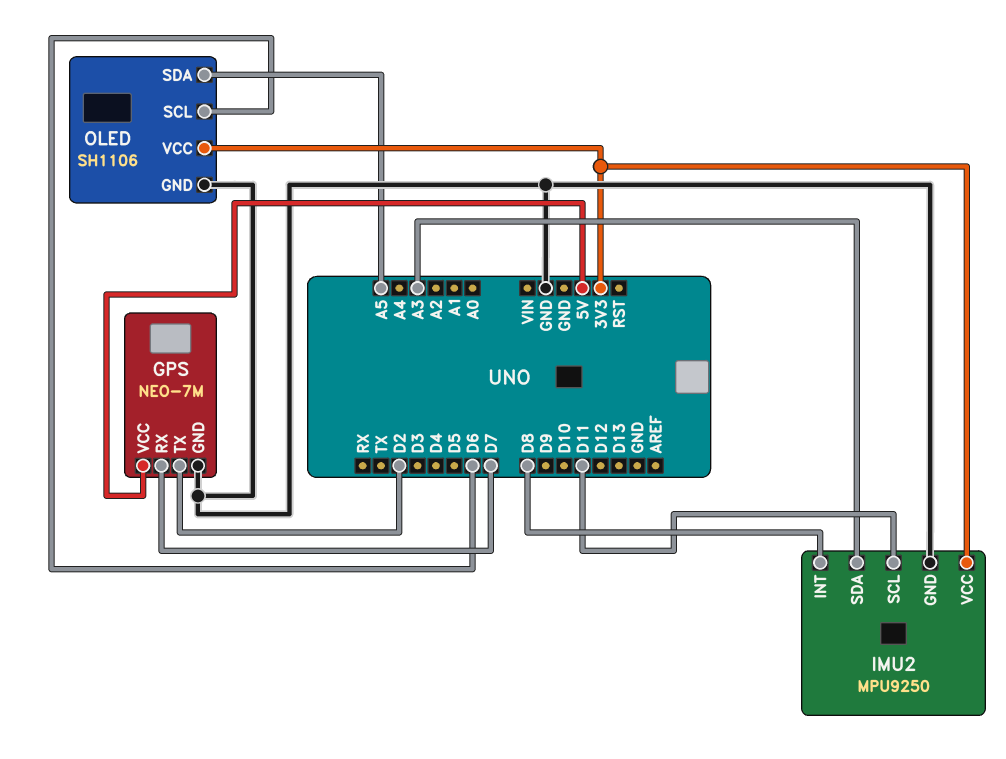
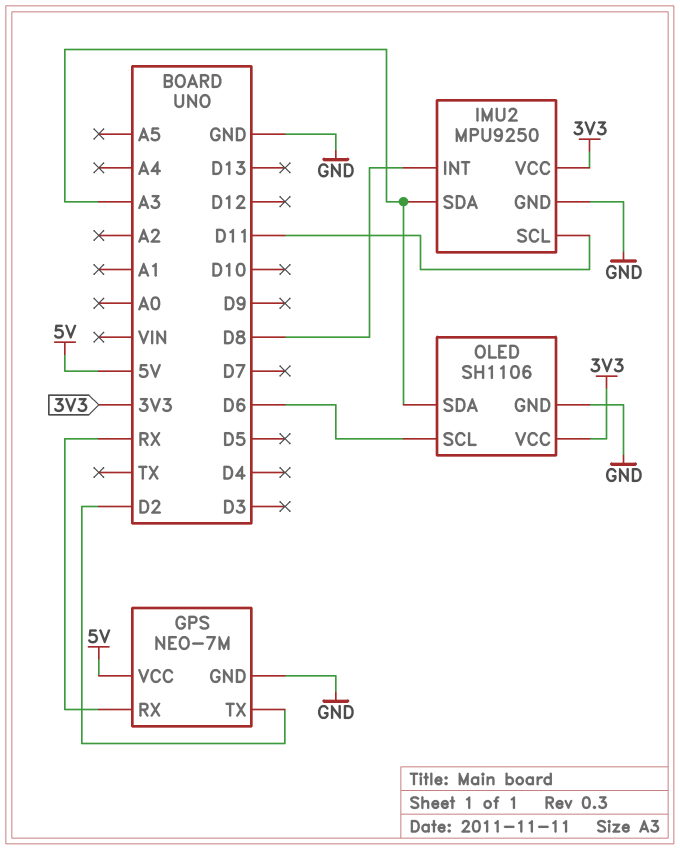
GPS pin RX: D7 -> RX
OLED pin SDA: A5 -> A3

